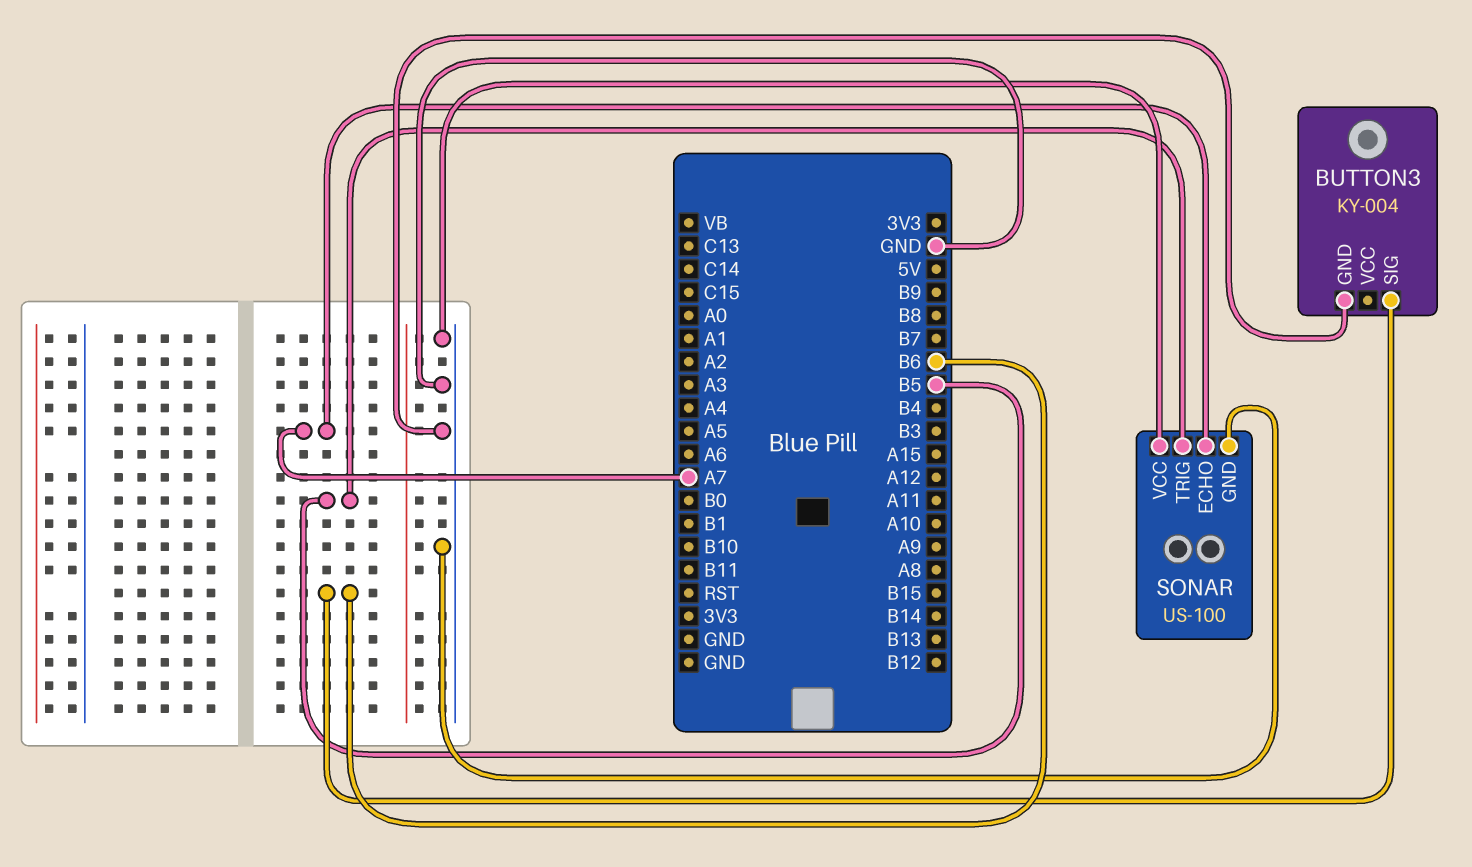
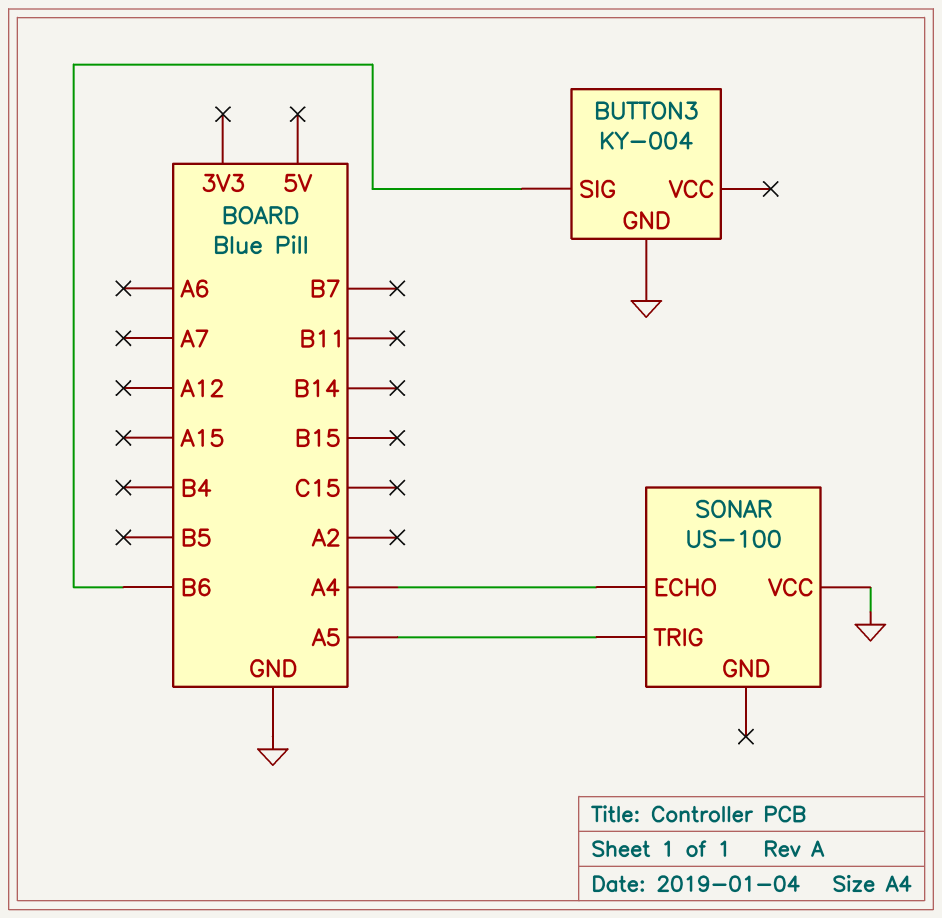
SONAR pin ECHO: A7 -> A4
SONAR pin GND: GND -> none
SONAR pin TRIG: B5 -> A5

